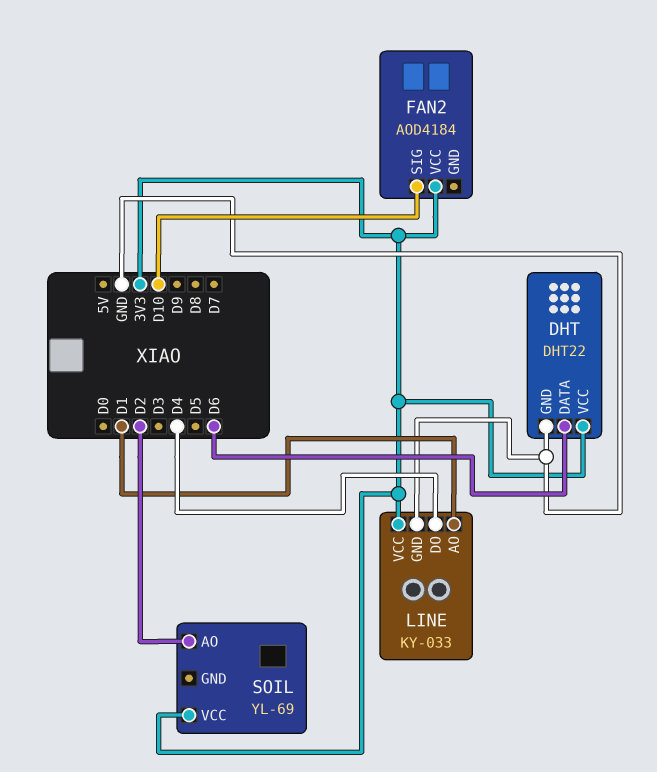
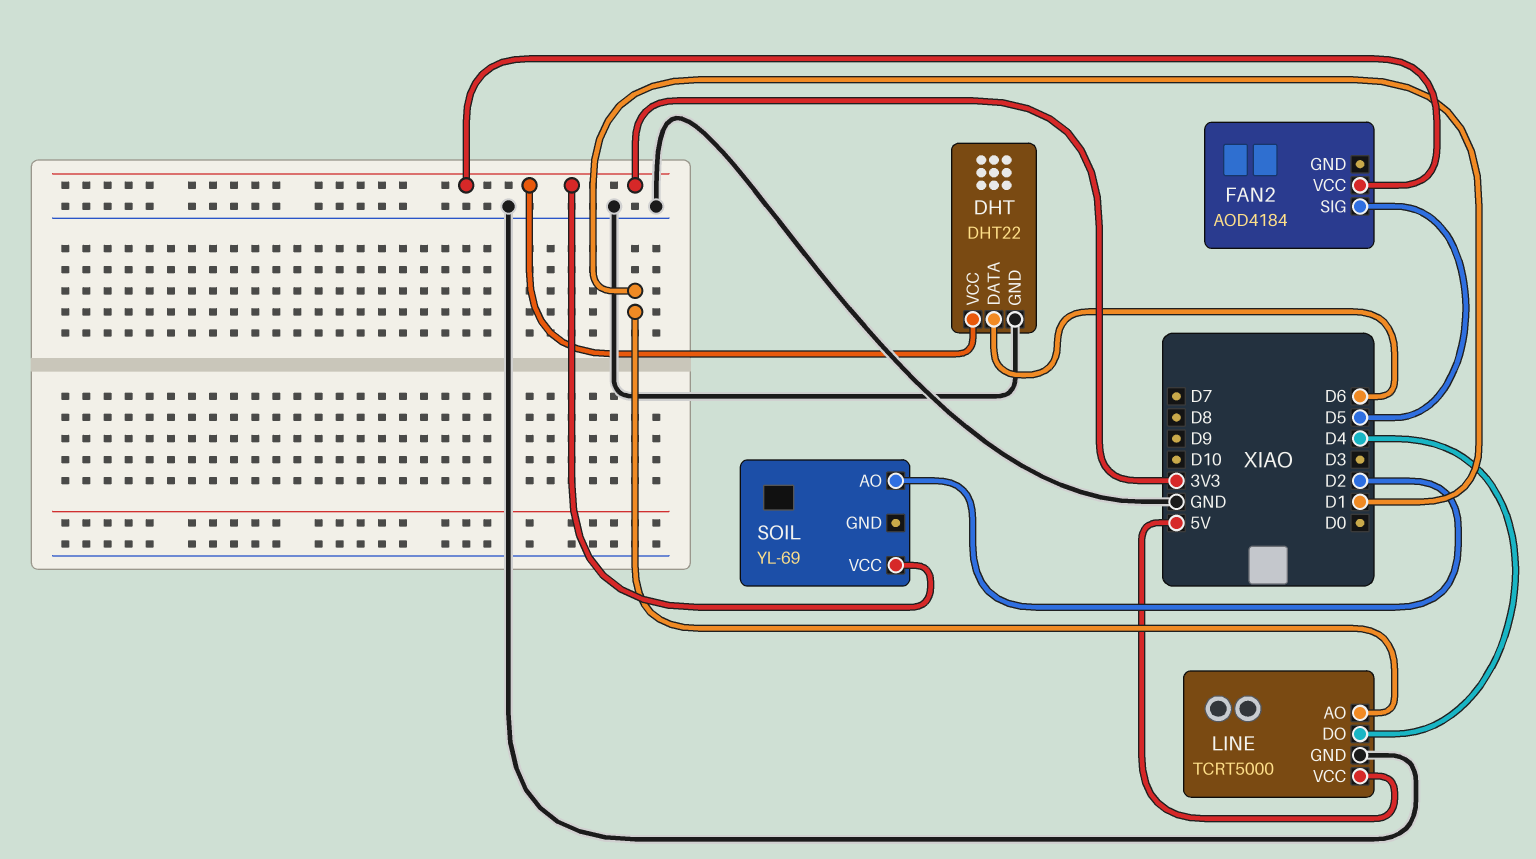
FAN2 pin SIG: D10 -> D5
LINE: KY-033 -> TCRT5000
LINE pin VCC: 3V3 -> 5V

